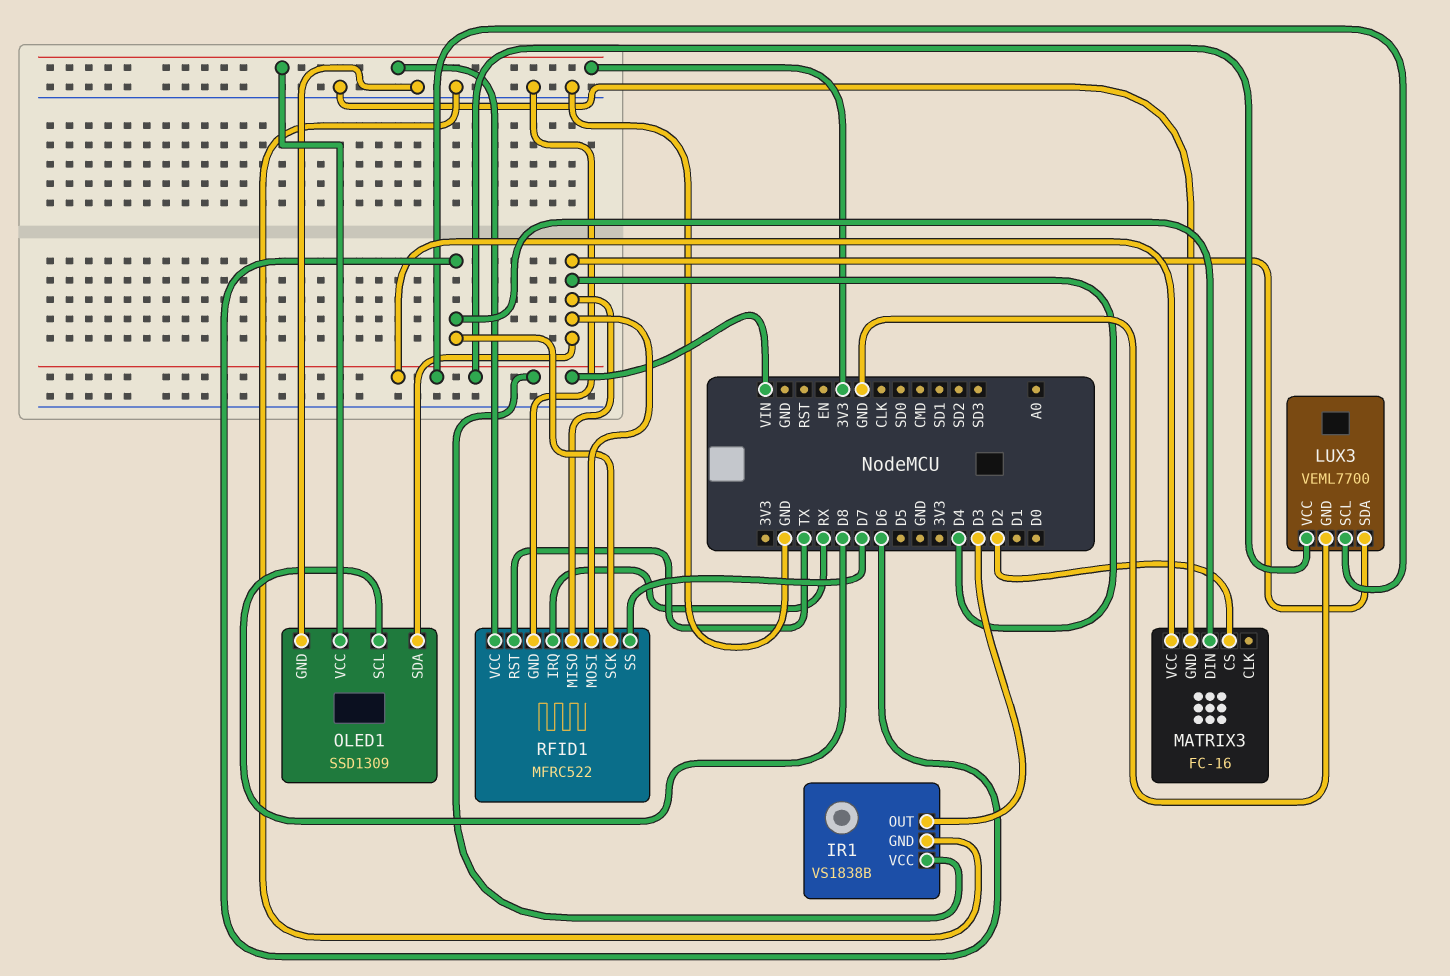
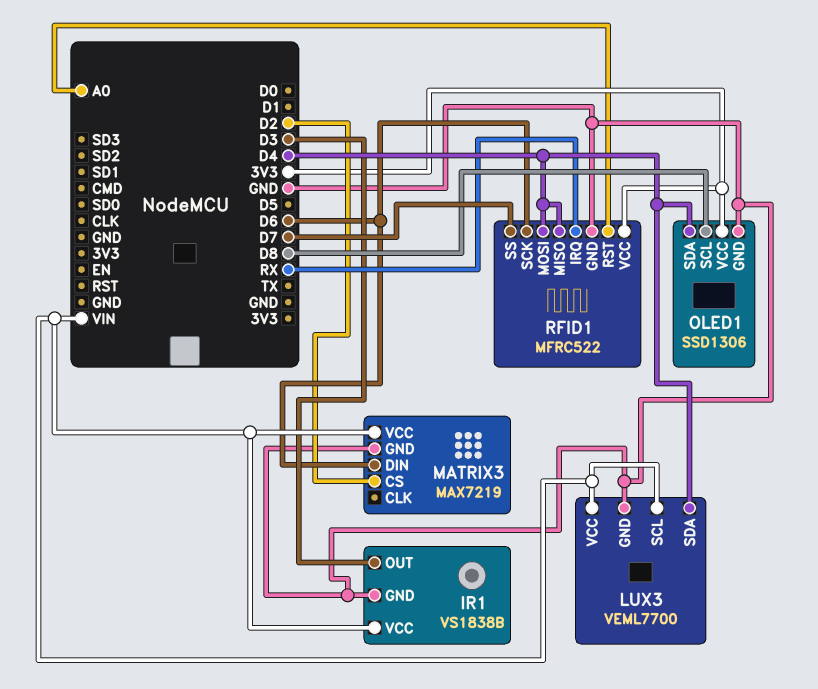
MATRIX3: FC-16 -> MAX7219
OLED1: SSD1309 -> SSD1306
RFID1 pin RST: TX -> A0

